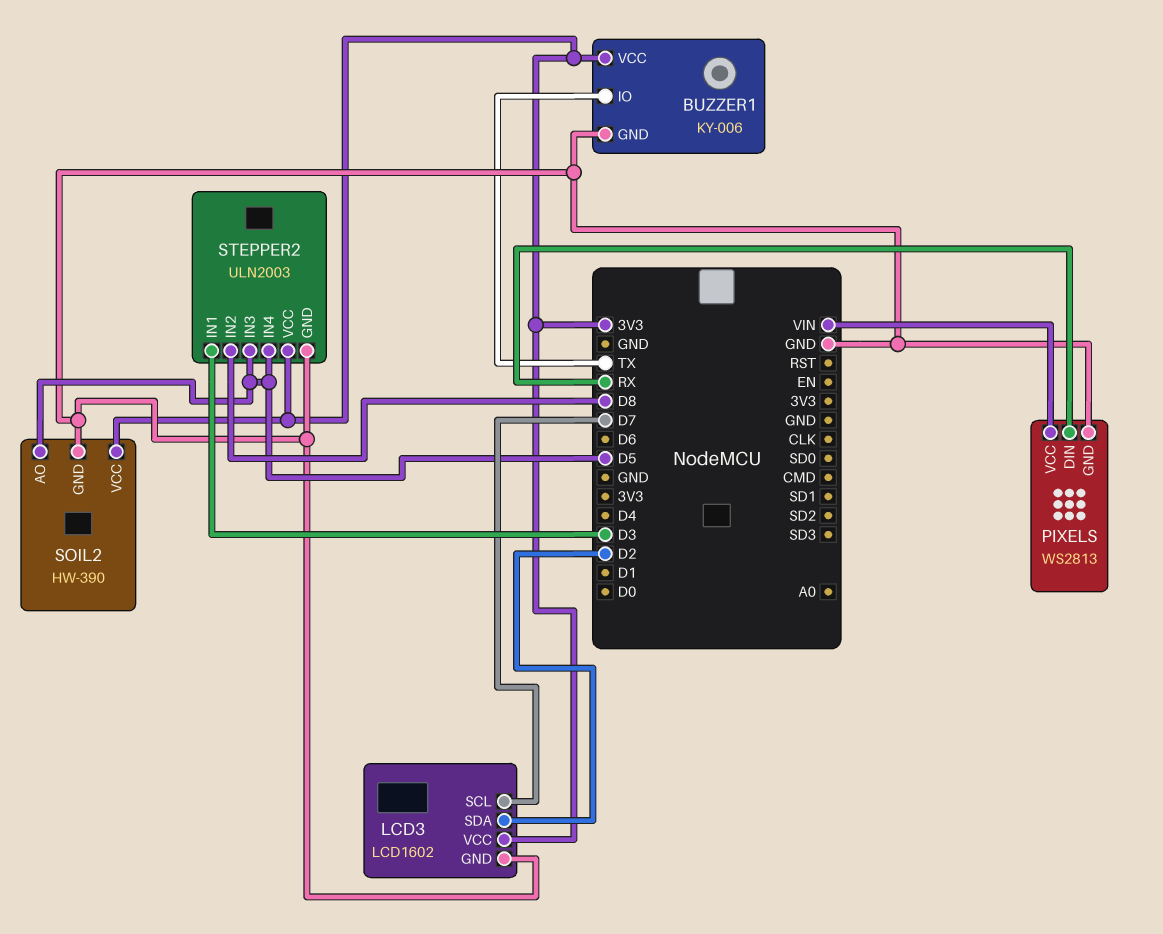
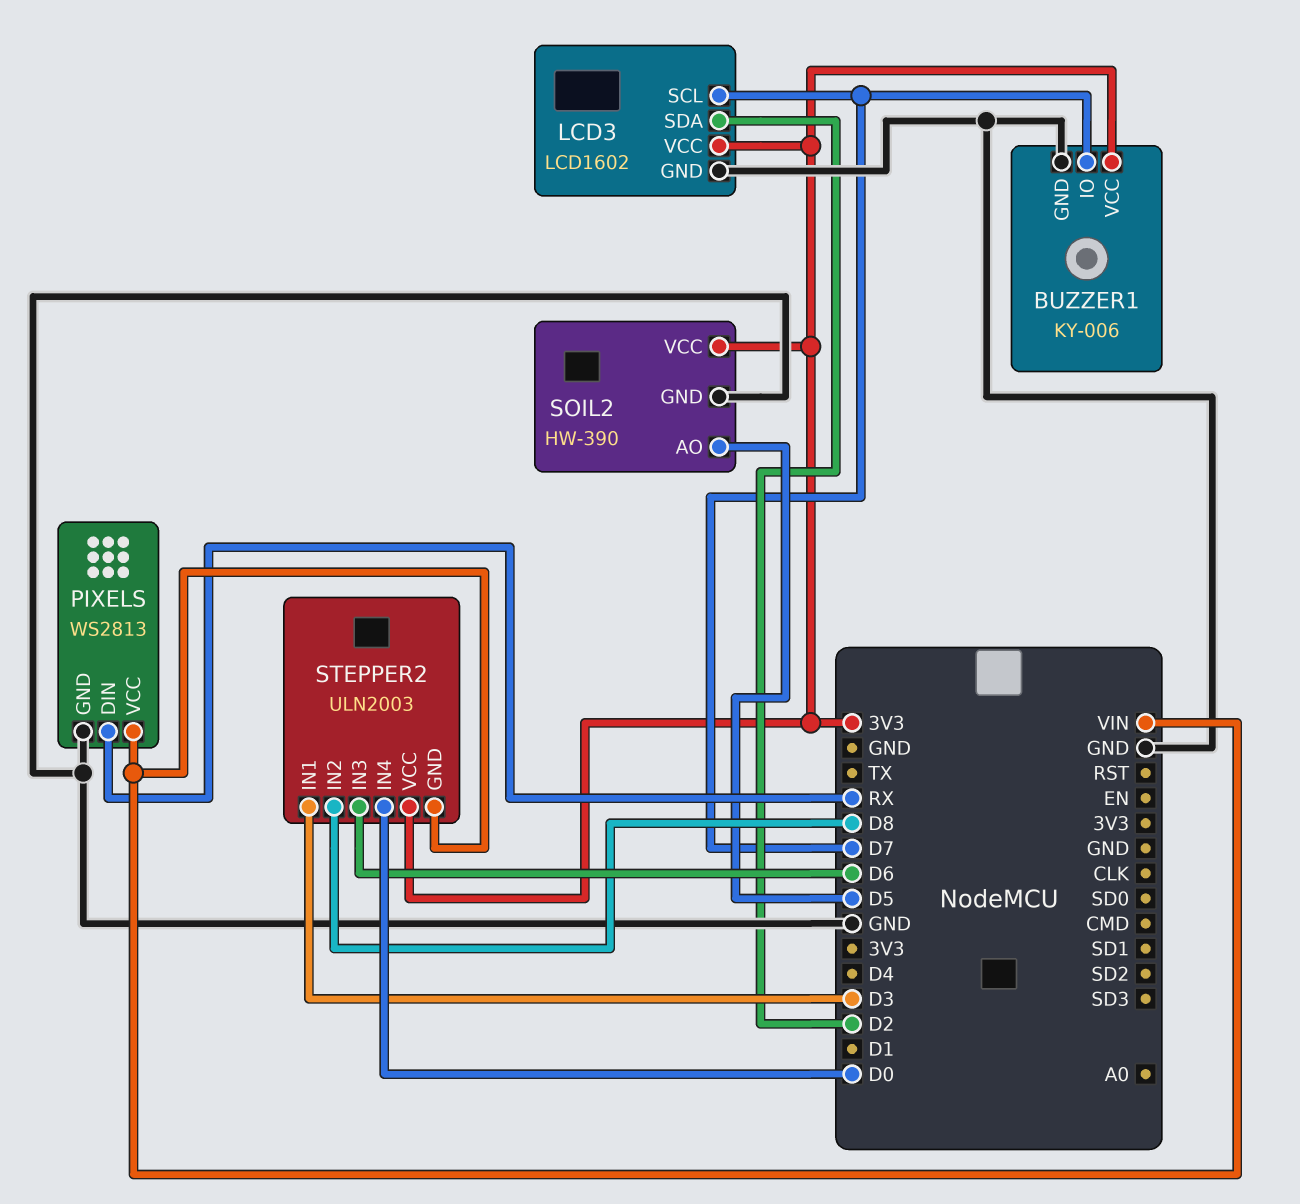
BUZZER1 pin IO: TX -> D7
STEPPER2 pin GND: GND -> VIN
STEPPER2 pin IN3: D5 -> D6
STEPPER2 pin IN4: D5 -> D0

